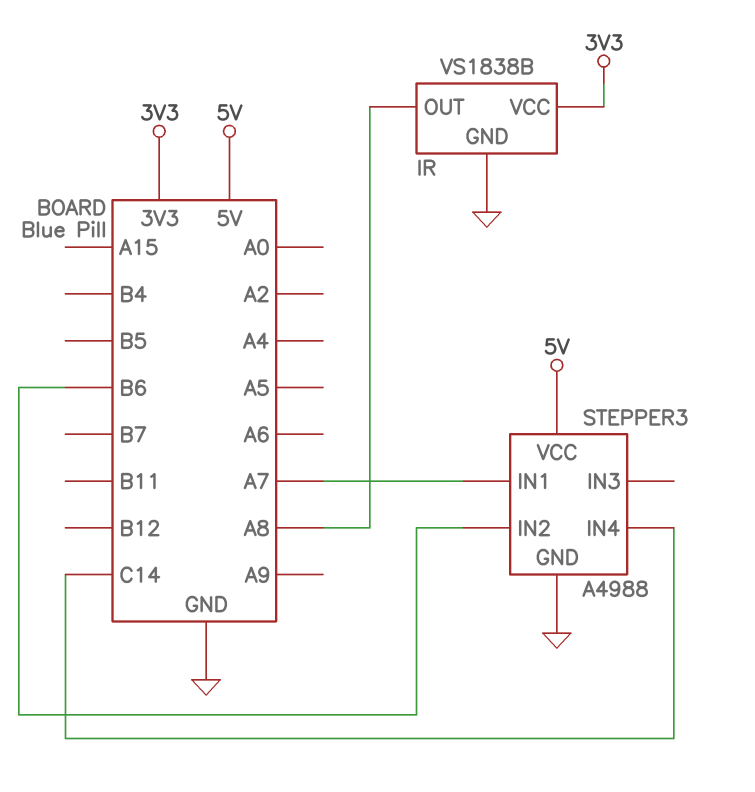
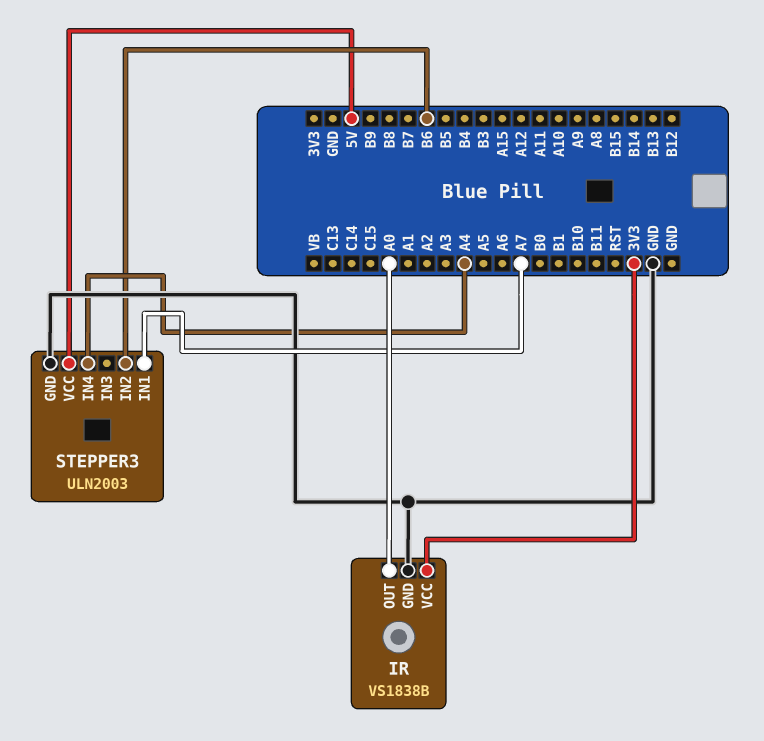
IR pin OUT: A8 -> A0
STEPPER3: A4988 -> ULN2003
STEPPER3 pin IN4: C14 -> A4

